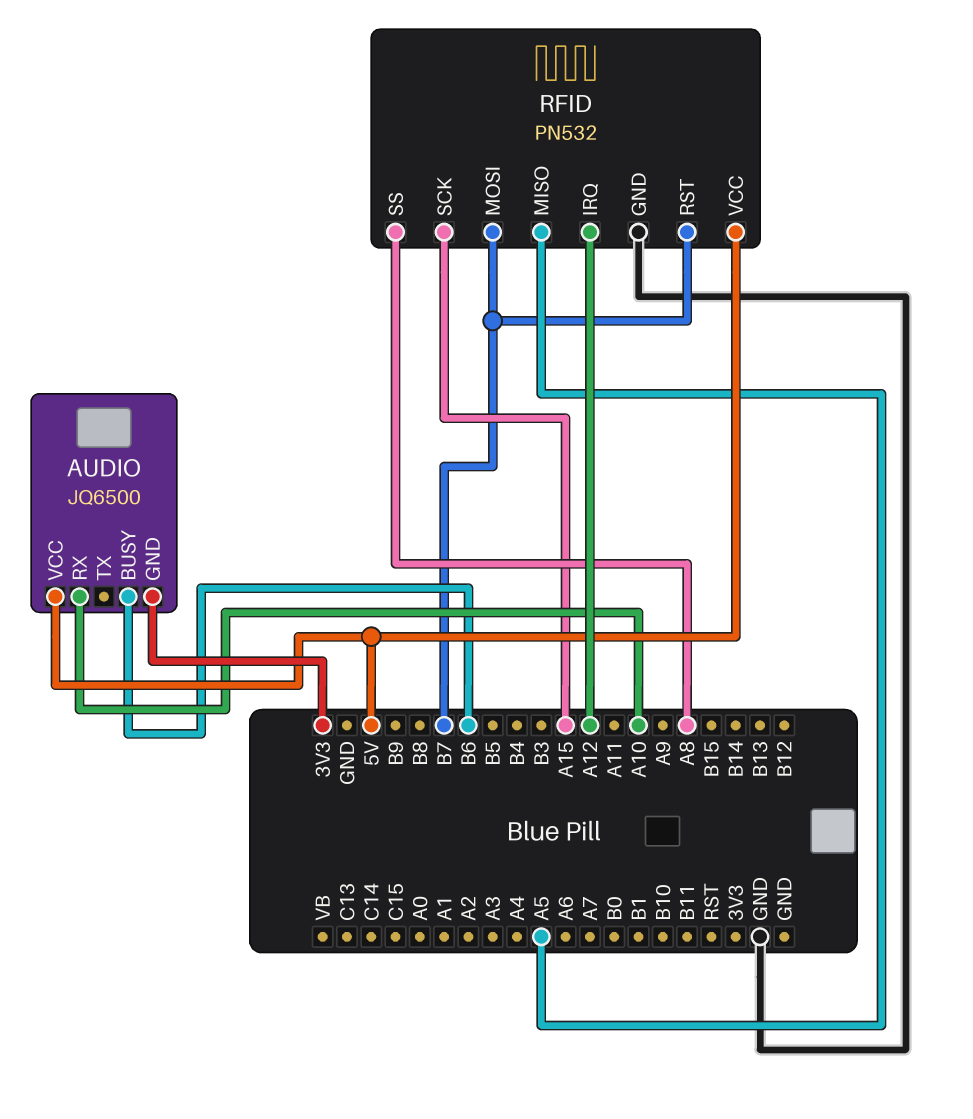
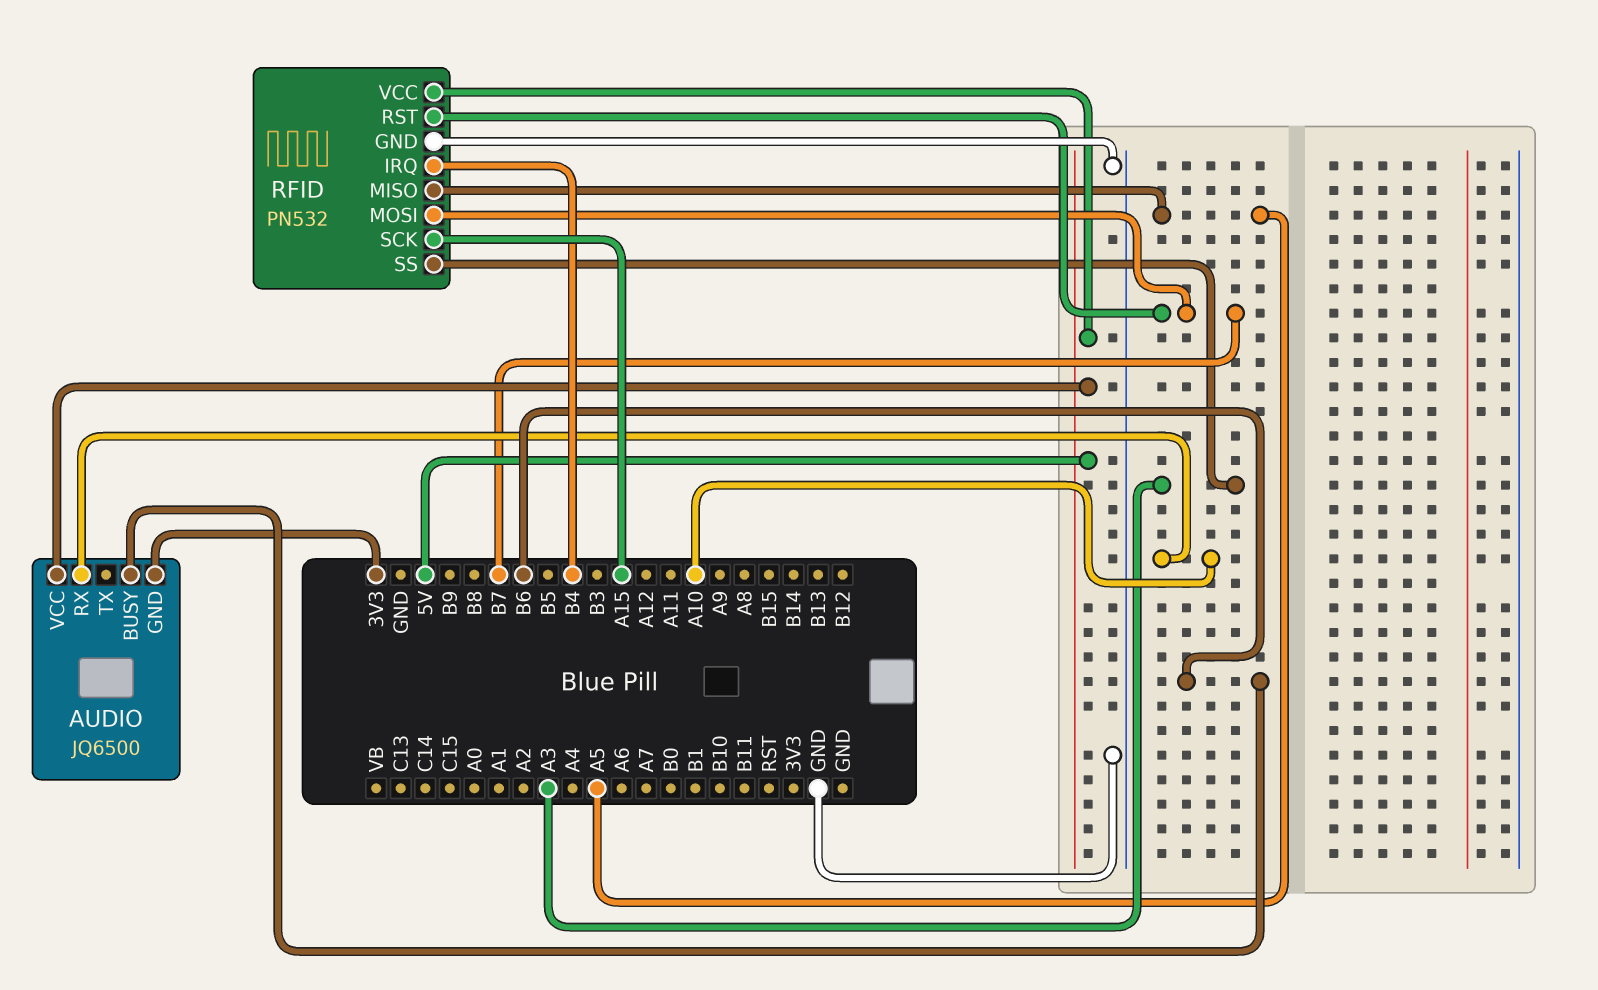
RFID pin IRQ: A12 -> B4
RFID pin SS: A8 -> A3

